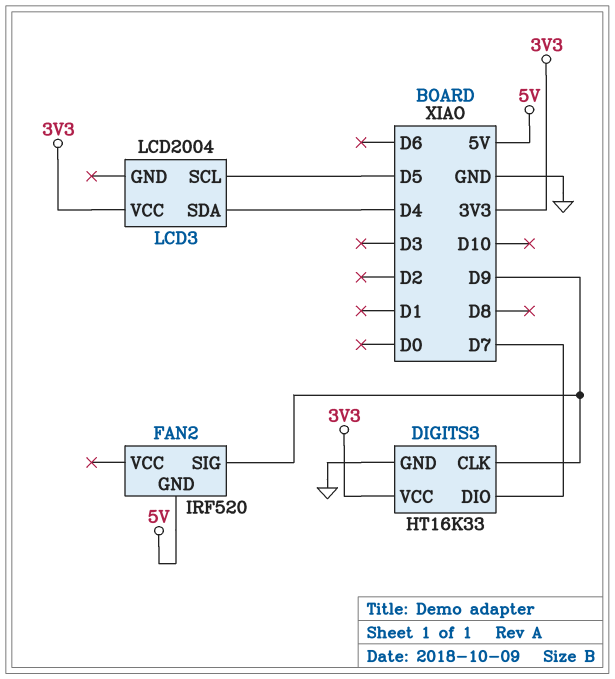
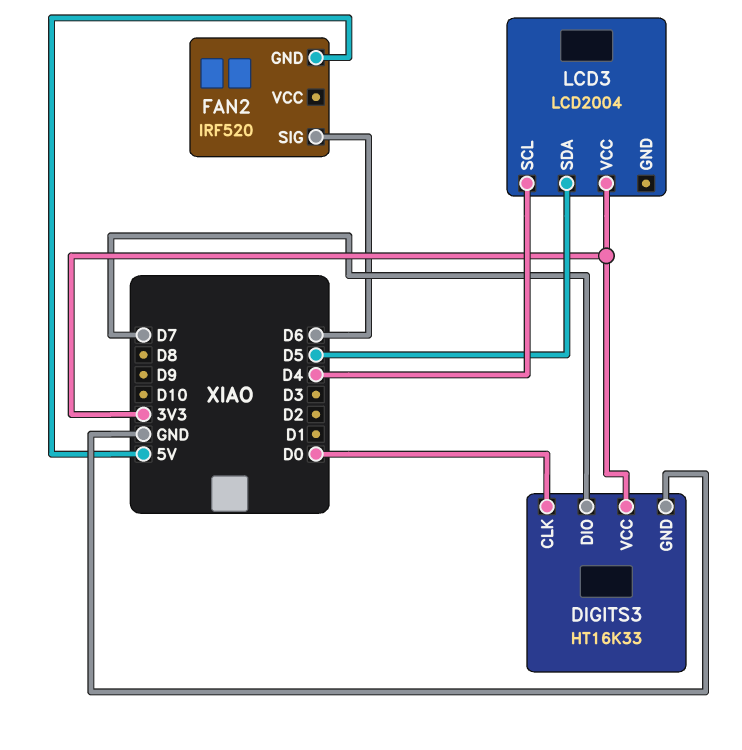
DIGITS3 pin CLK: D9 -> D0
FAN2 pin SIG: D9 -> D6
LCD3 pin SCL: D5 -> D4
LCD3 pin SDA: D4 -> D5

